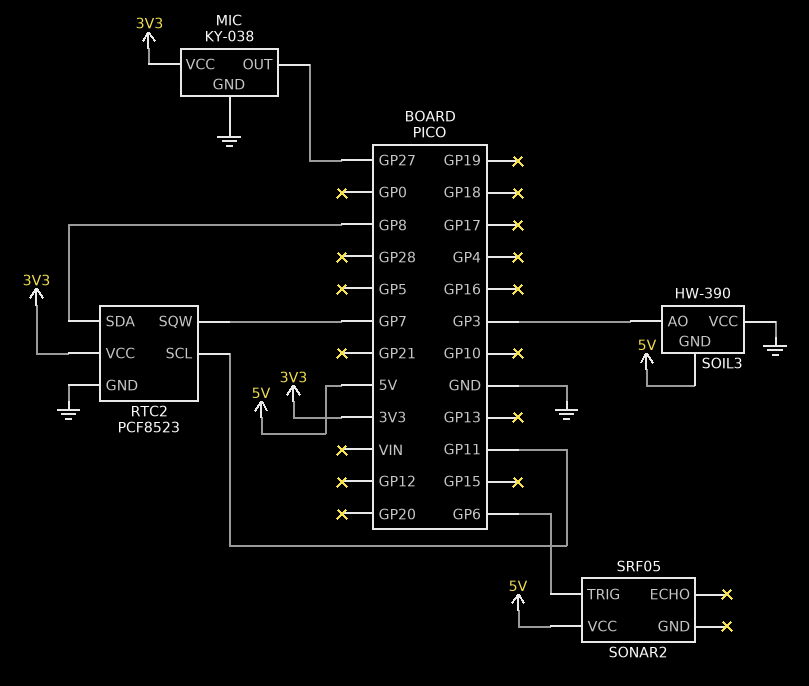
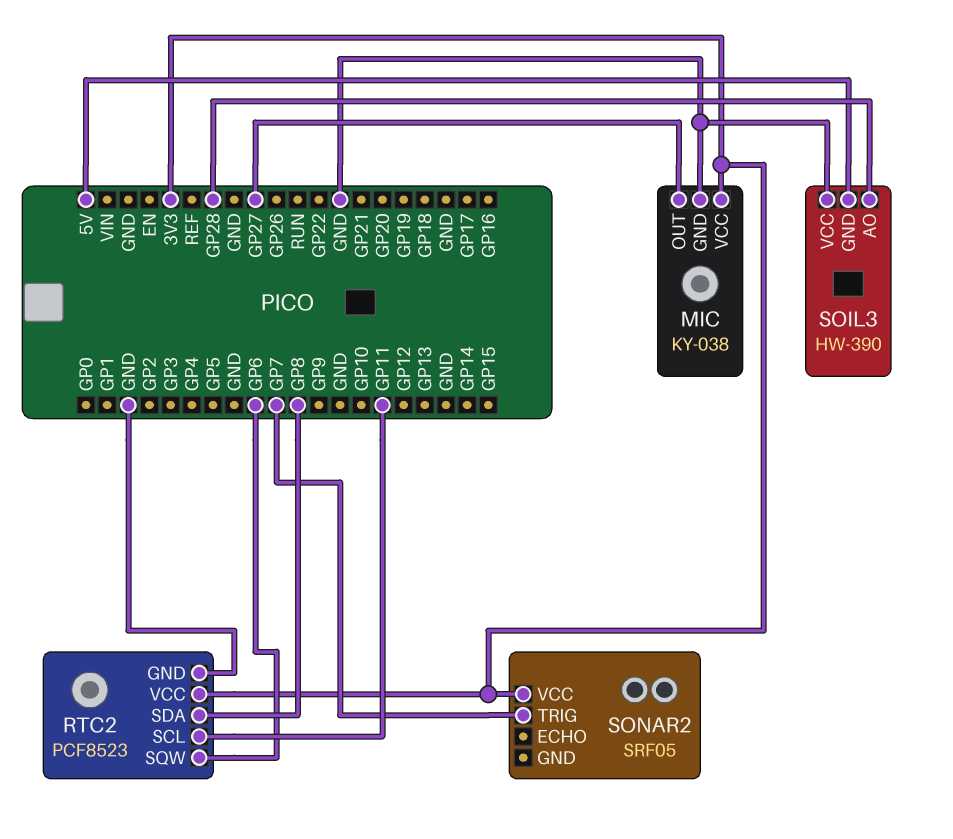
RTC2 pin SQW: GP7 -> GP6
SOIL3 pin AO: GP3 -> GP28
SONAR2 pin TRIG: GP6 -> GP7
SONAR2 pin VCC: 5V -> 3V3

